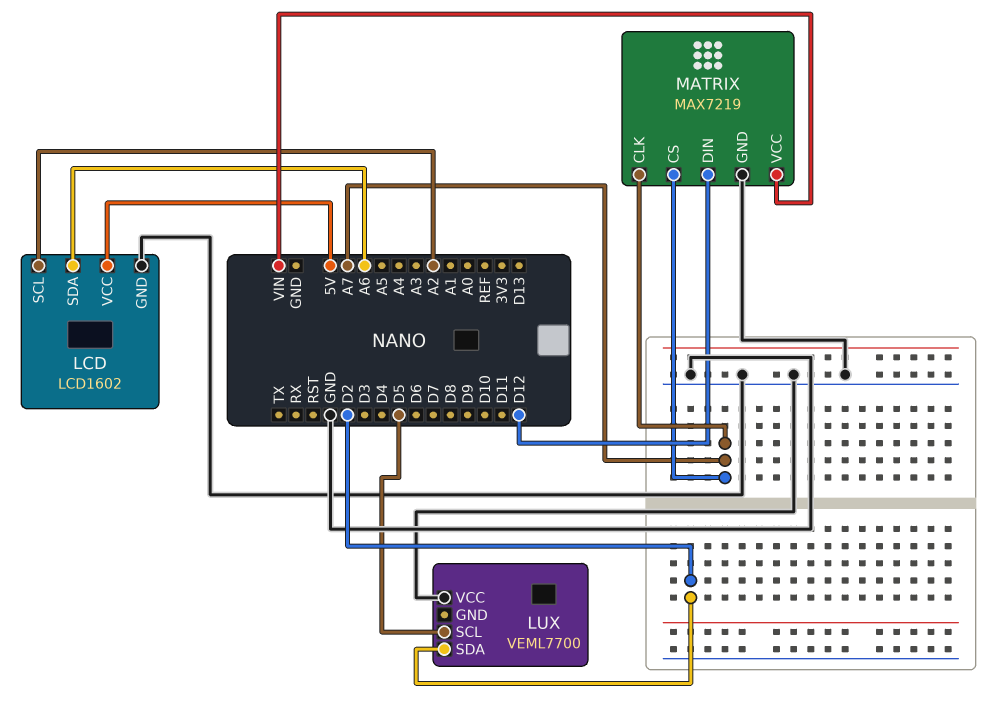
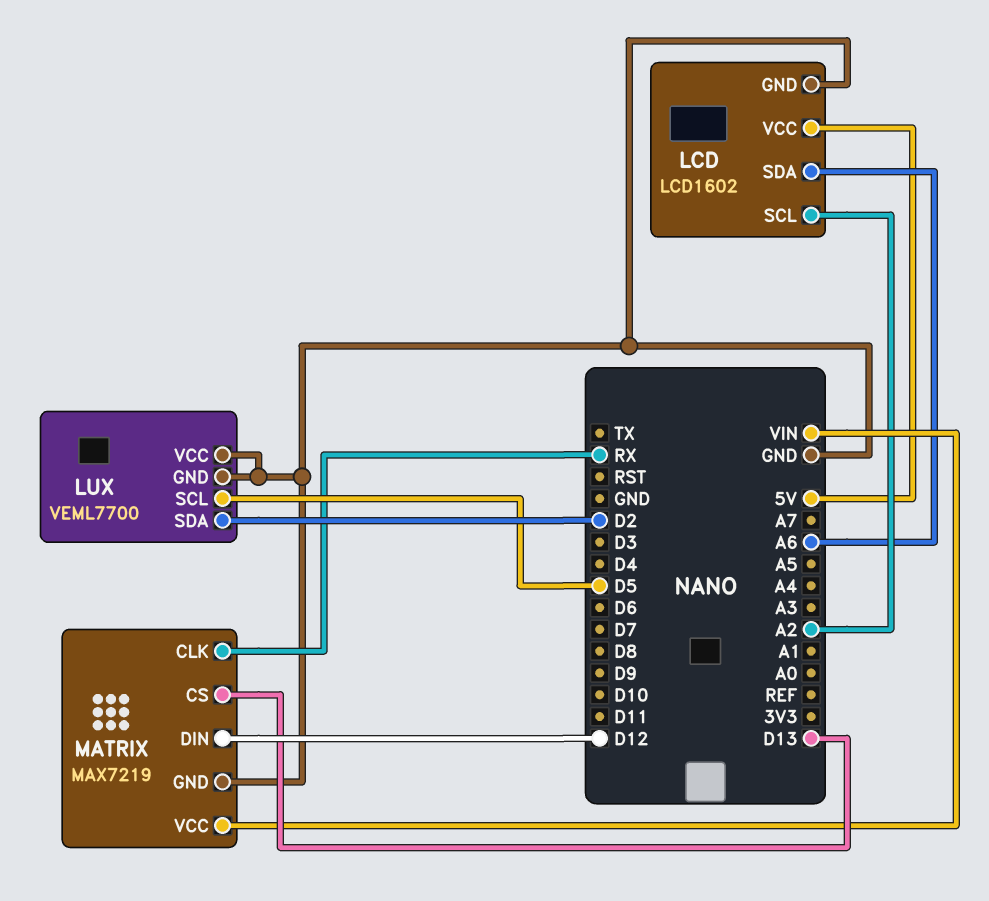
LUX pin GND: none -> GND
MATRIX pin CLK: A7 -> RX
MATRIX pin CS: A7 -> D13

